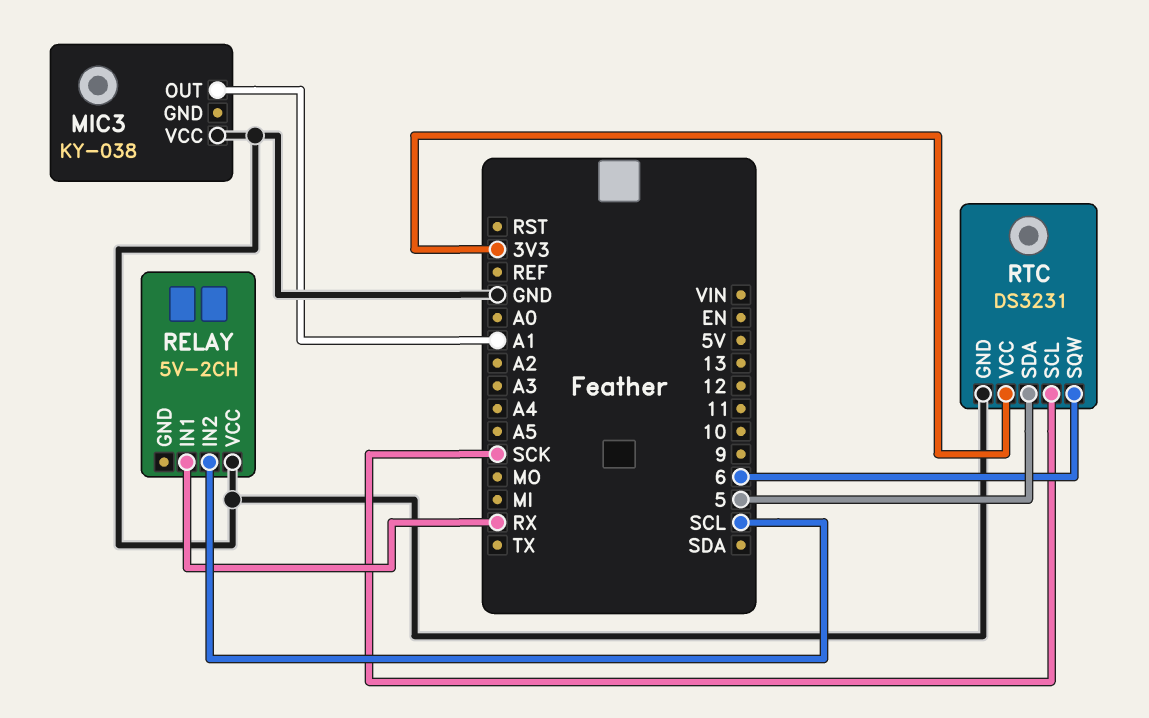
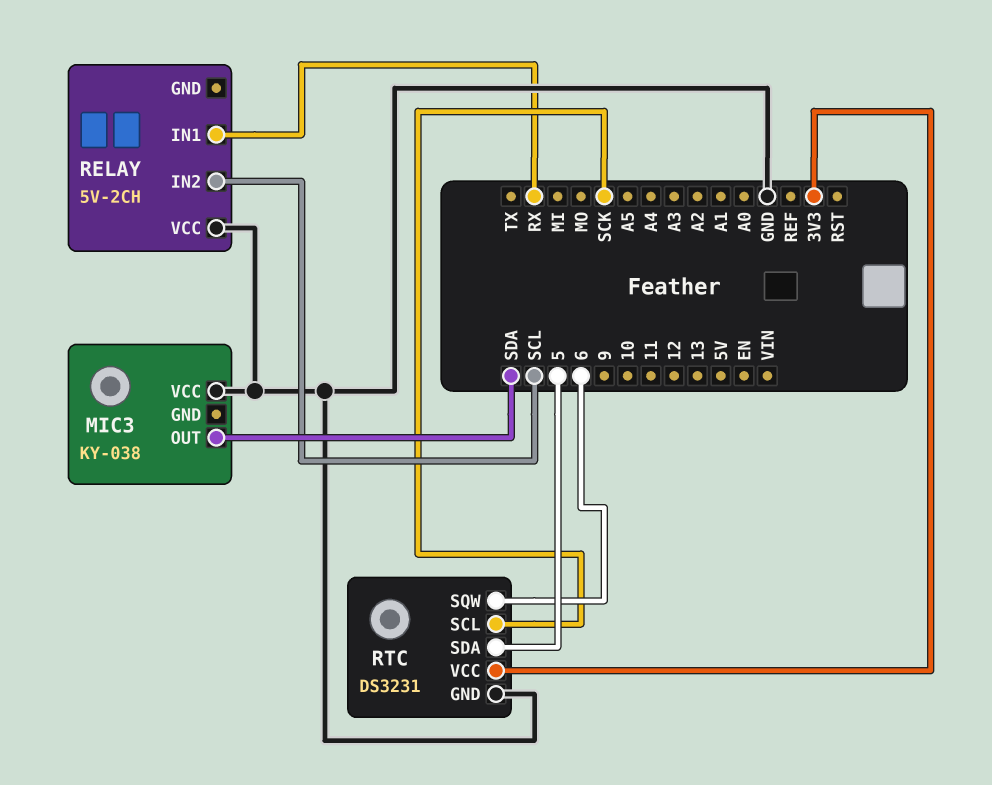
MIC3 pin OUT: A1 -> SDA

